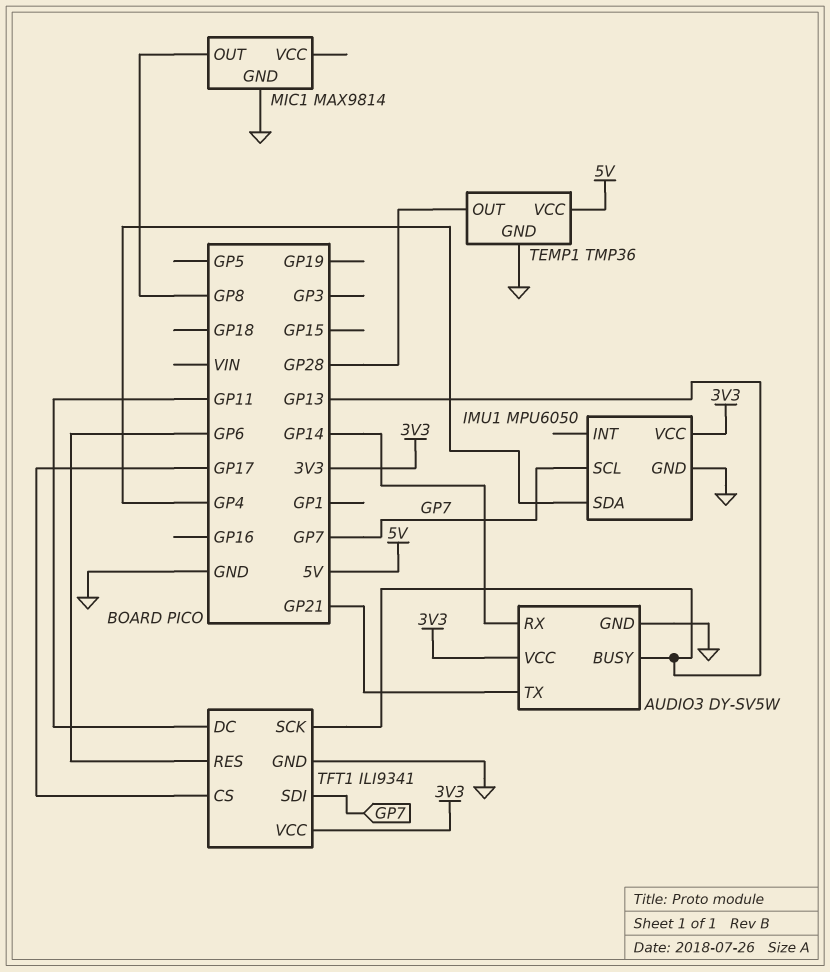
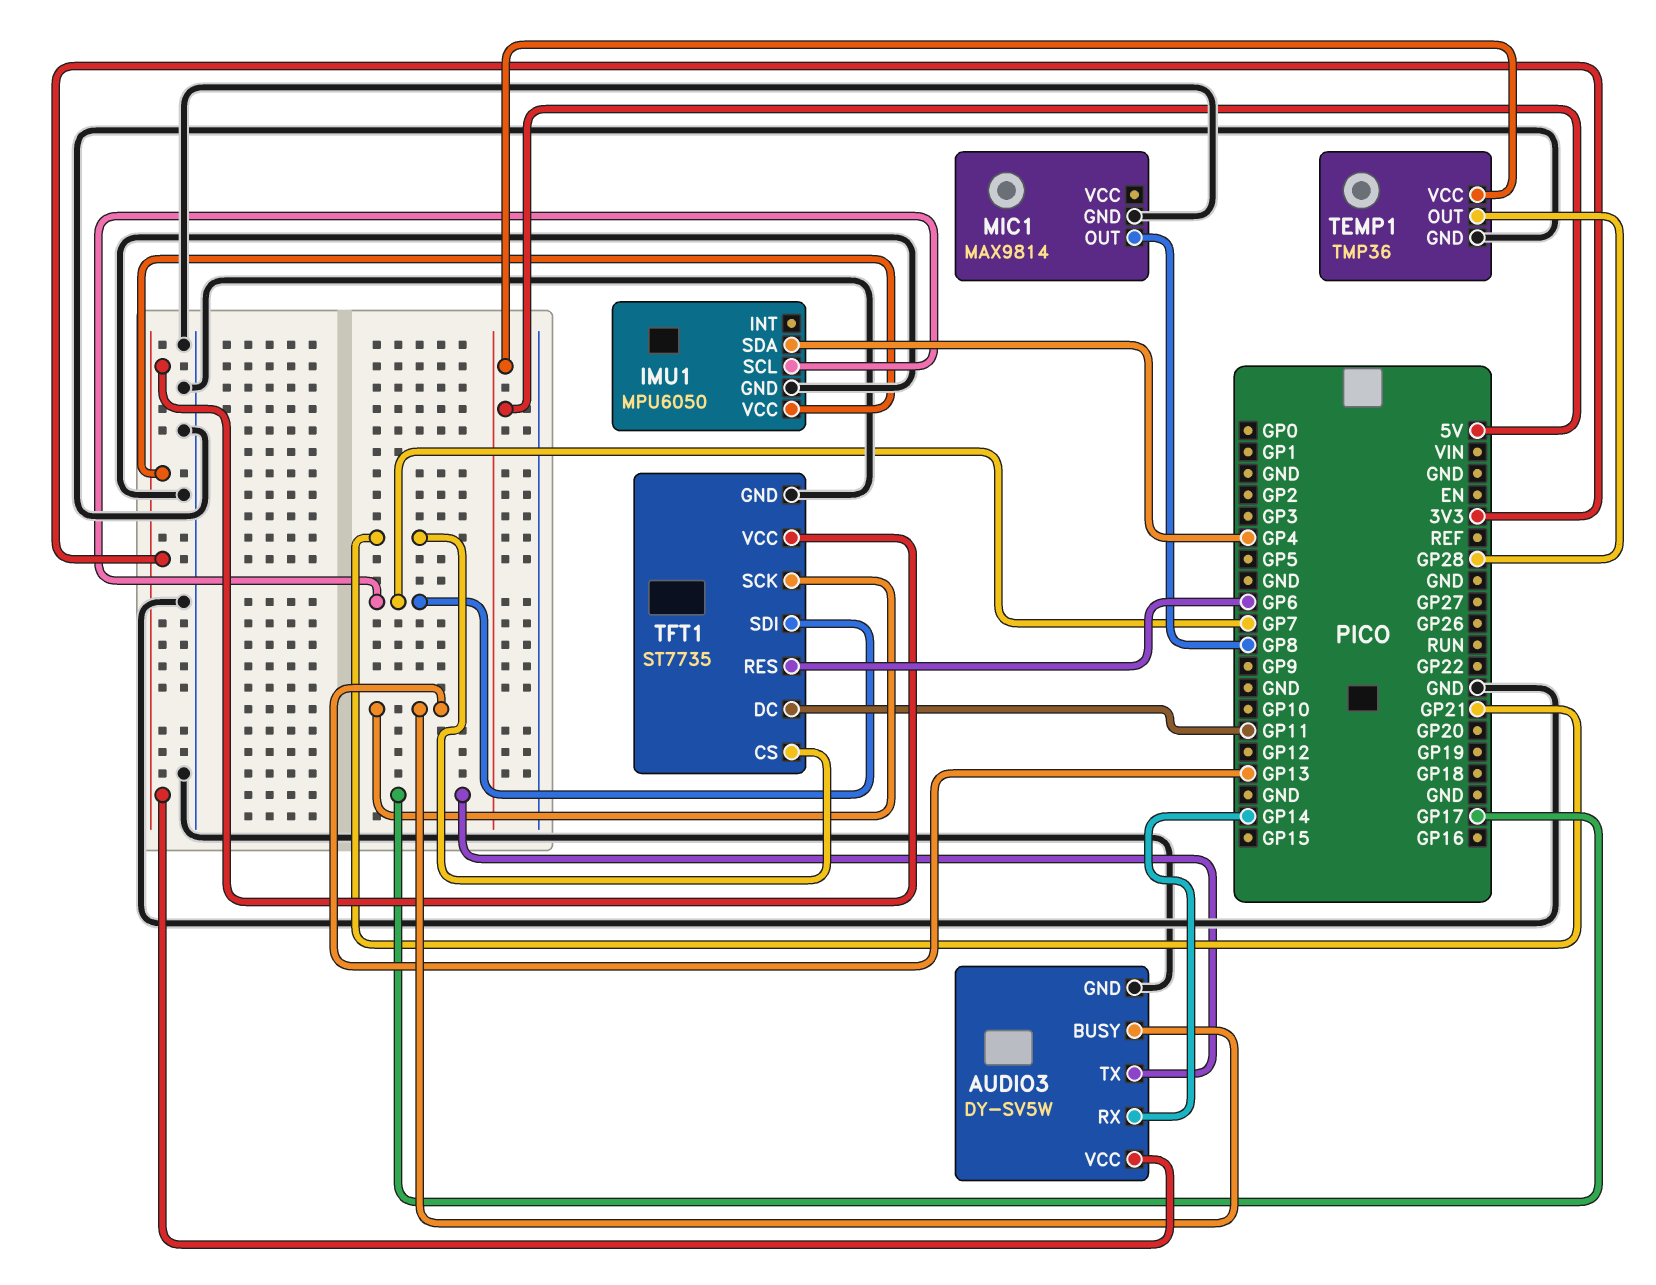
AUDIO3 pin TX: GP21 -> GP17
TFT1: ILI9341 -> ST7735
TFT1 pin CS: GP17 -> GP21

